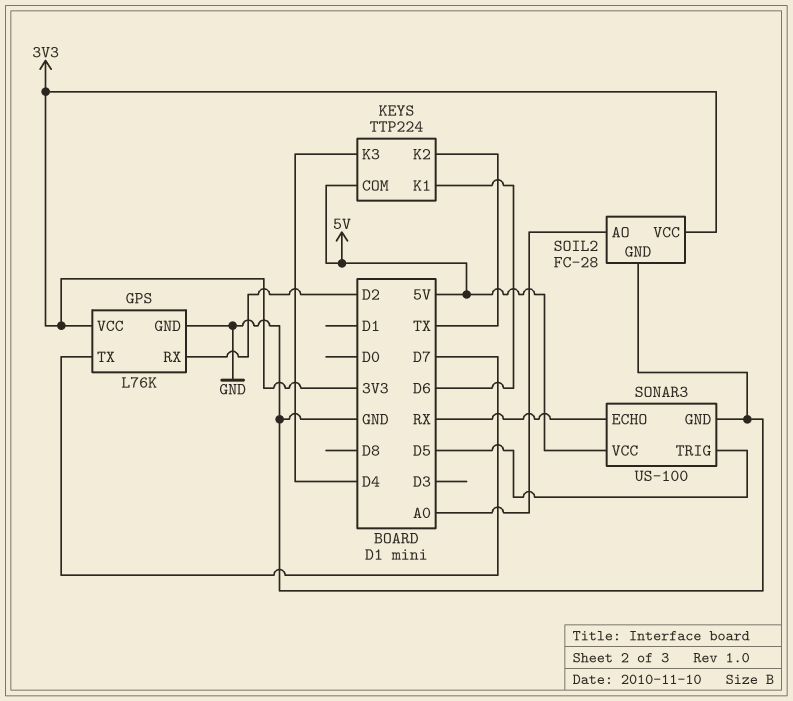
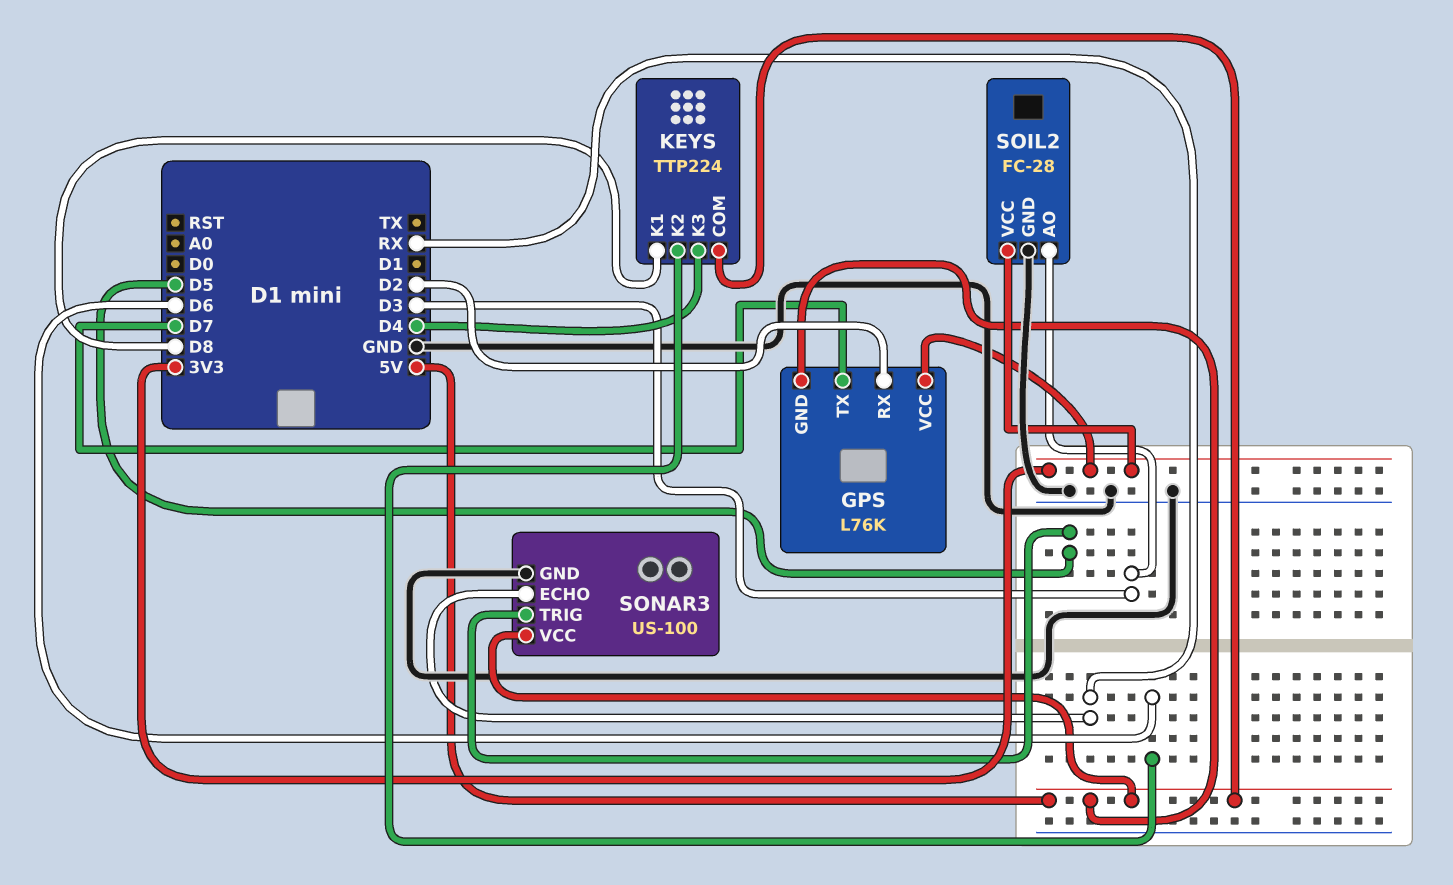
GPS pin GND: GND -> 5V
KEYS pin K1: D6 -> D8
KEYS pin K2: TX -> D6
SOIL2 pin AO: A0 -> D3

